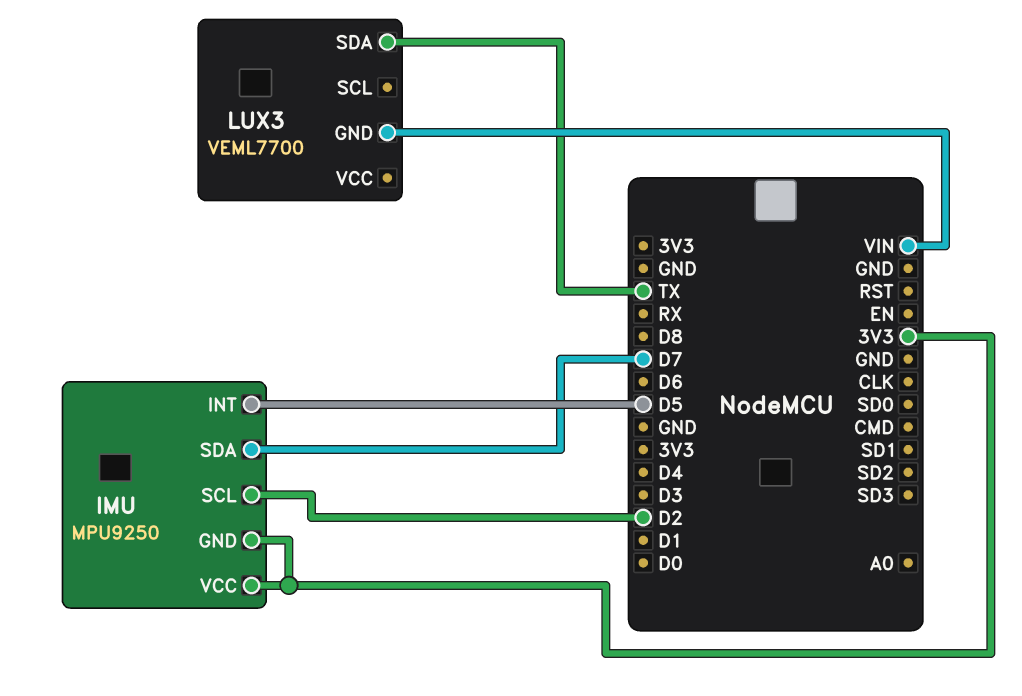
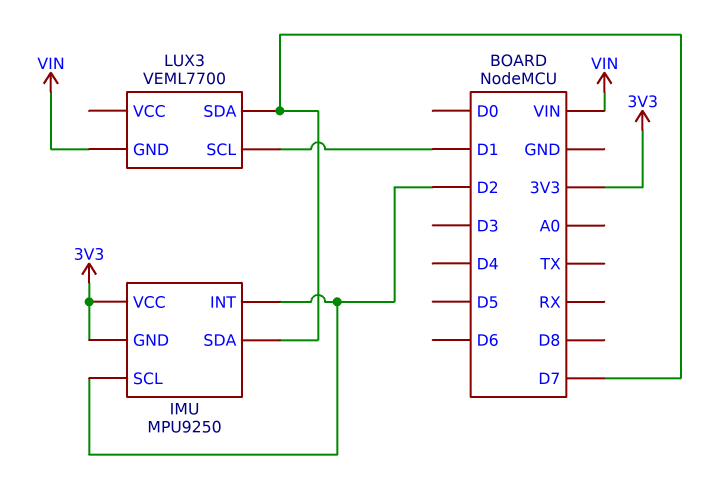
IMU pin INT: D5 -> D2
LUX3 pin SCL: none -> D1
LUX3 pin SDA: TX -> D7

